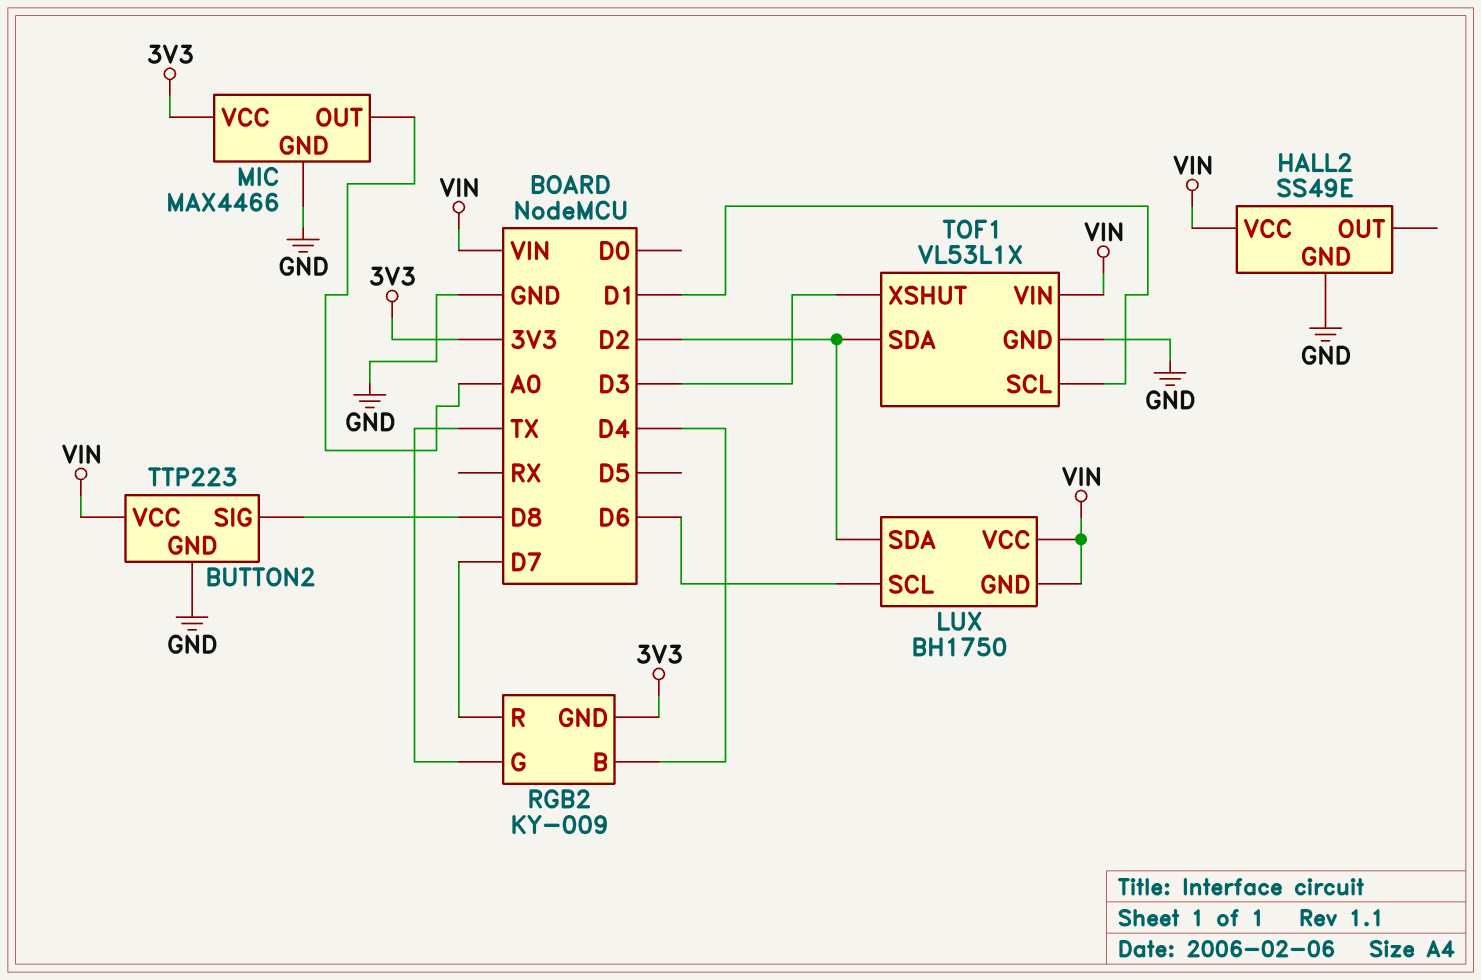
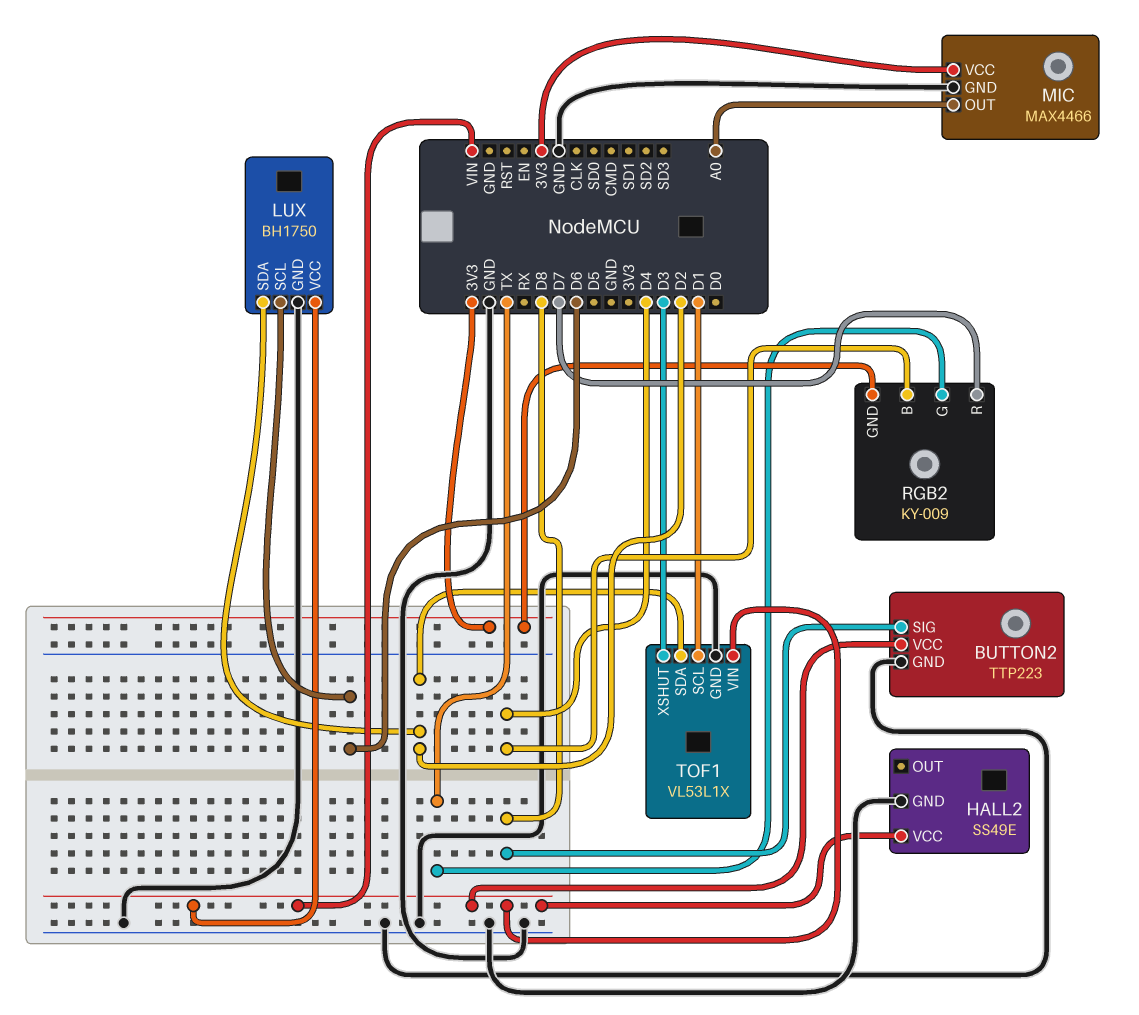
LUX pin GND: VIN -> GND

